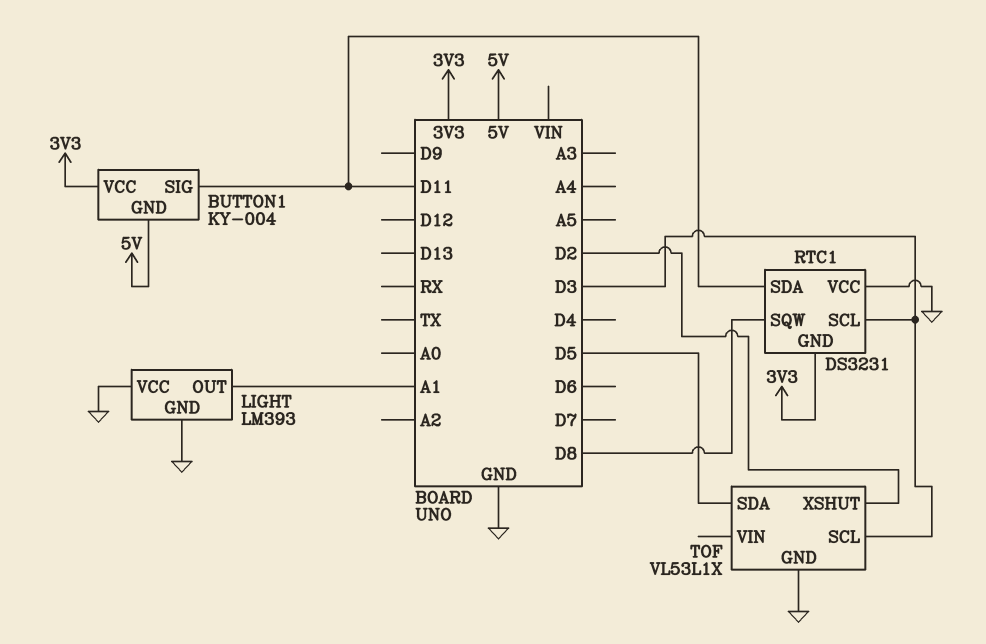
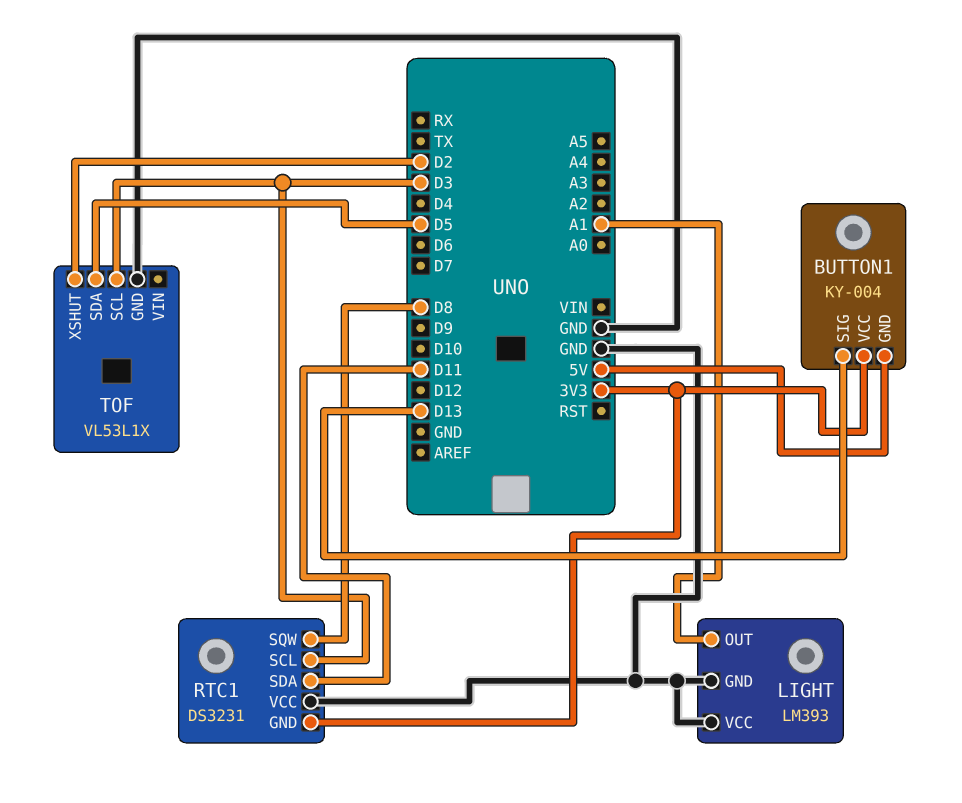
BUTTON1 pin SIG: D11 -> D13

